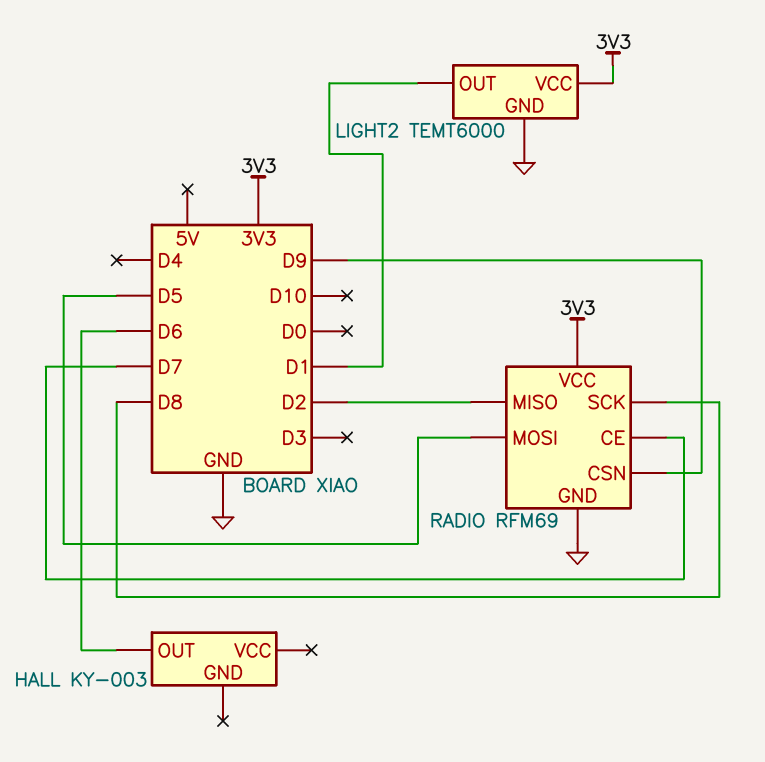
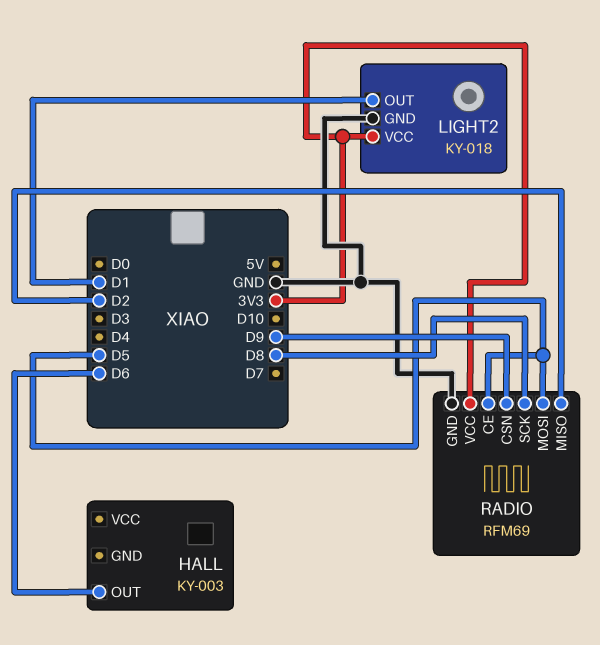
LIGHT2: TEMT6000 -> KY-018
RADIO pin CE: D7 -> D5

